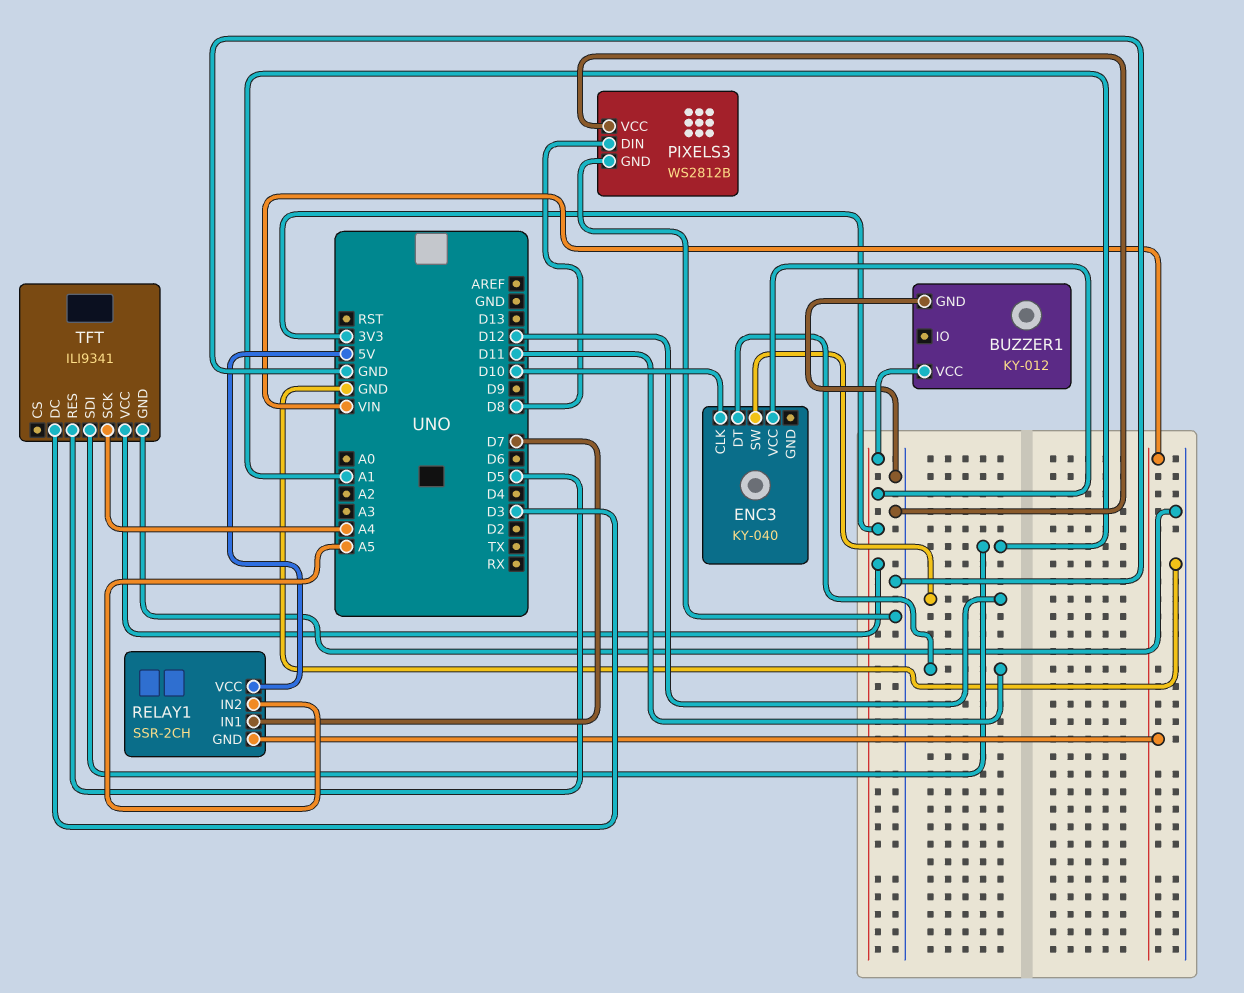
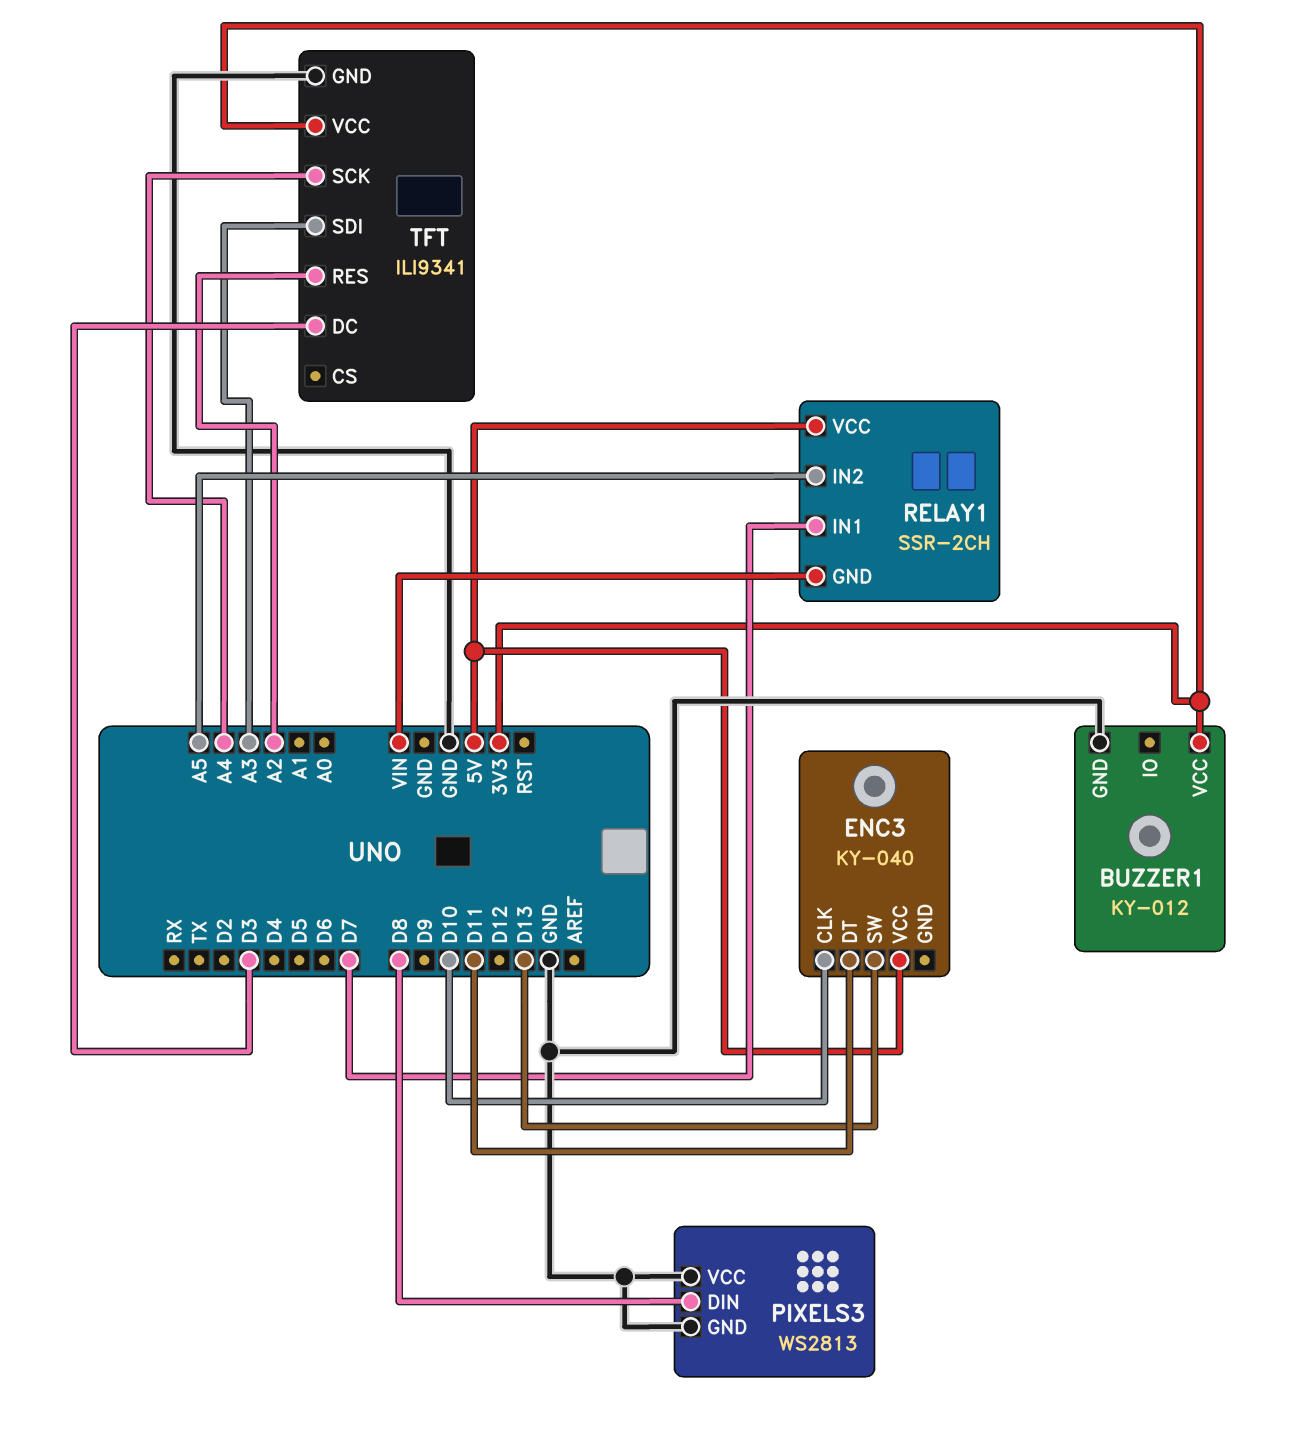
ENC3 pin SW: D12 -> D13
ENC3 pin VCC: 3V3 -> 5V
PIXELS3: WS2812B -> WS2813
TFT pin RES: D5 -> A2
TFT pin SDI: A1 -> A3

